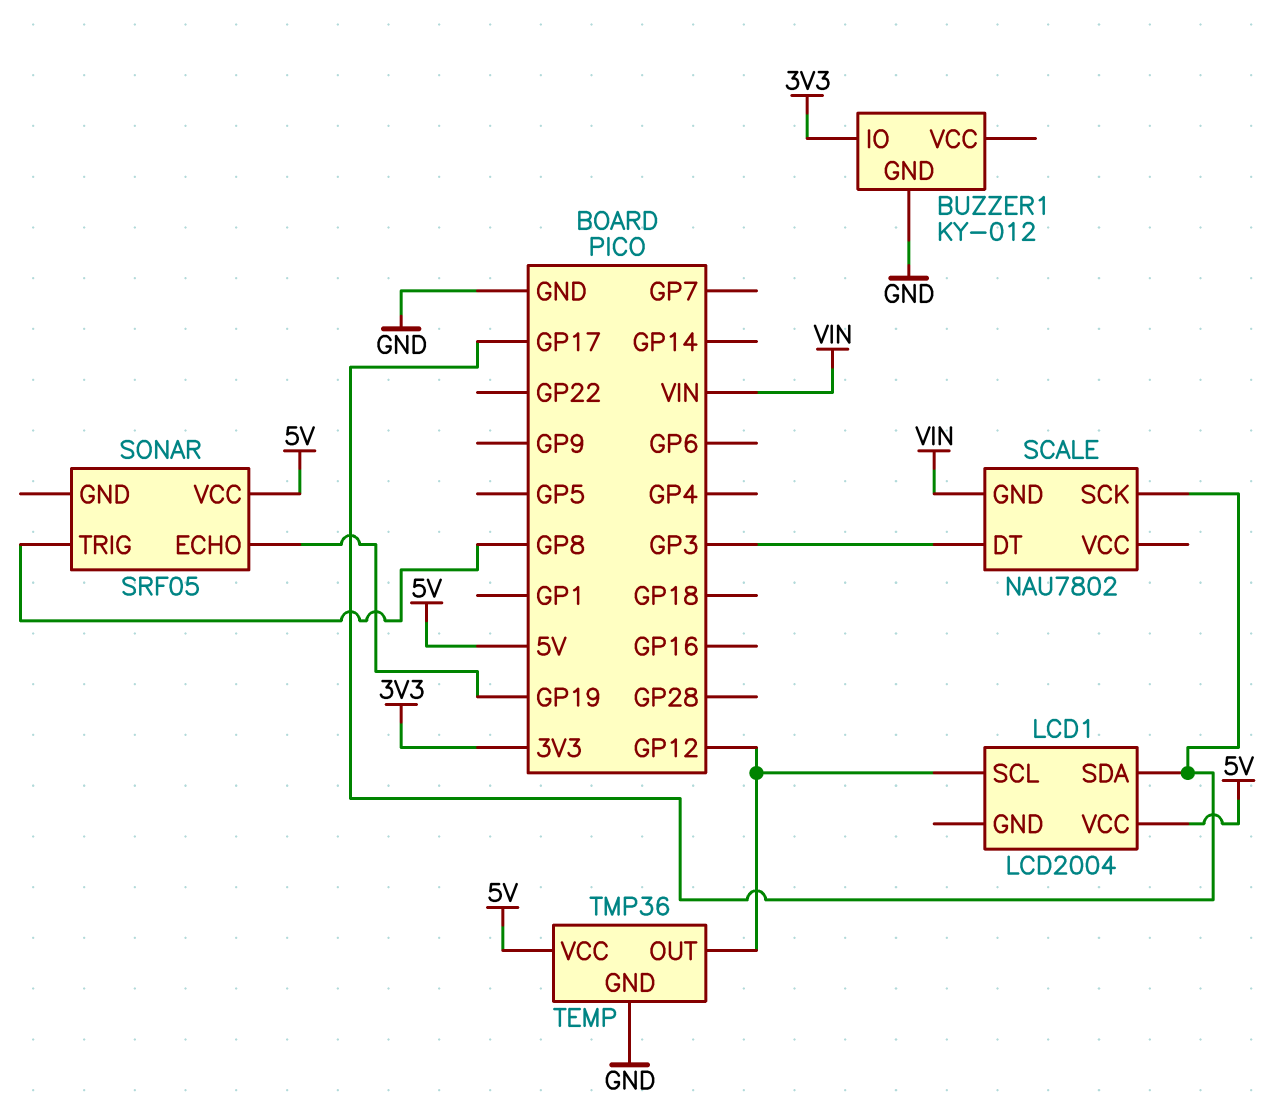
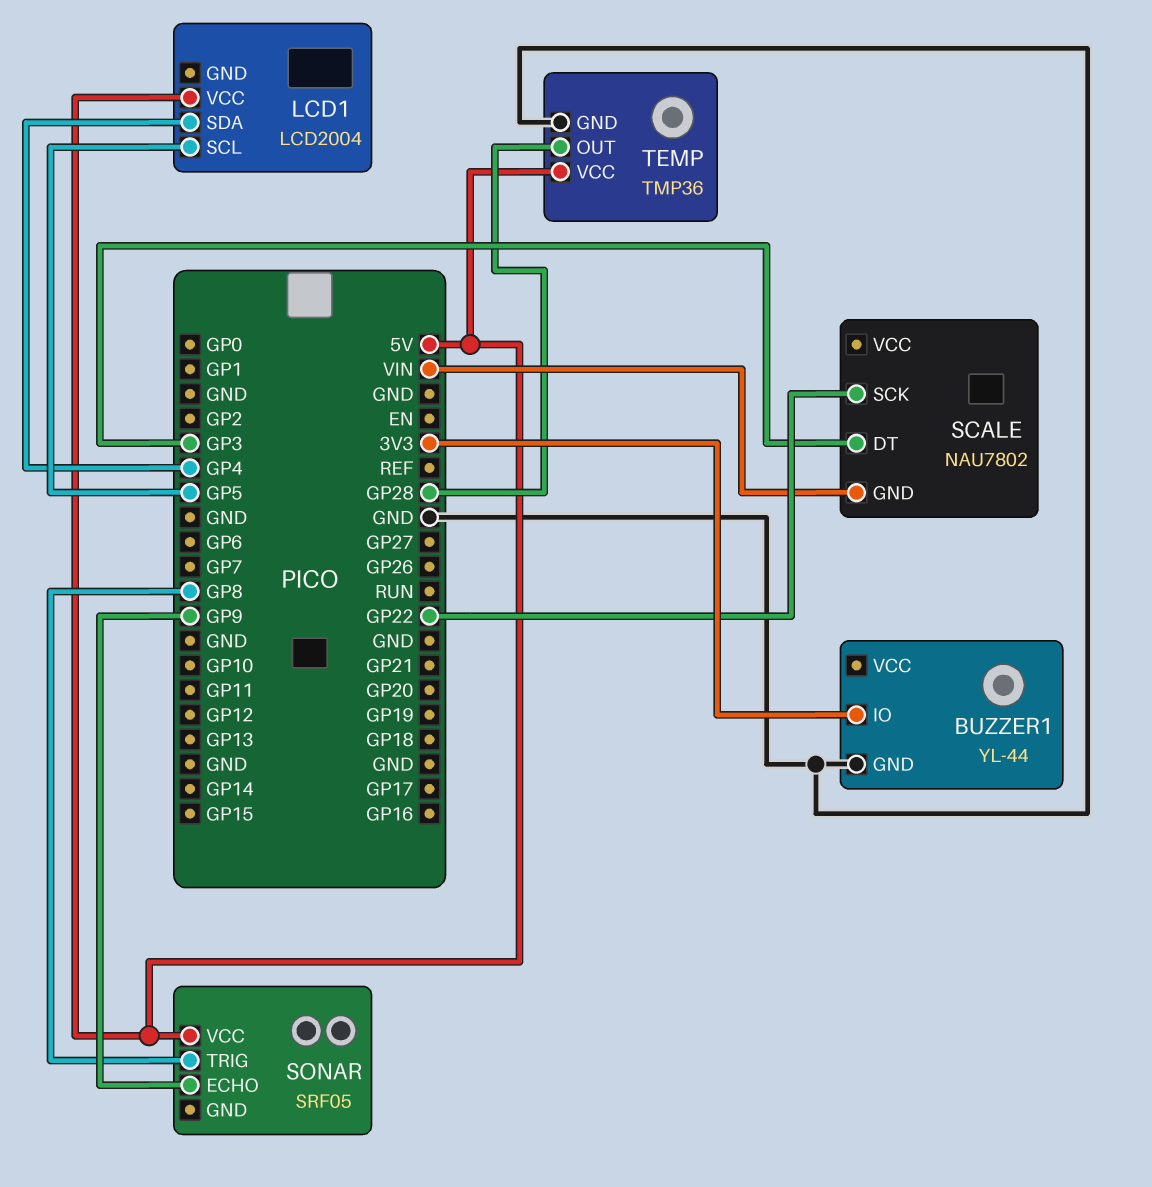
BUZZER1: KY-012 -> YL-44
LCD1 pin SCL: GP12 -> GP5
LCD1 pin SDA: GP17 -> GP4
SCALE pin SCK: GP17 -> GP22
SONAR pin ECHO: GP19 -> GP9
TEMP pin OUT: GP12 -> GP28

